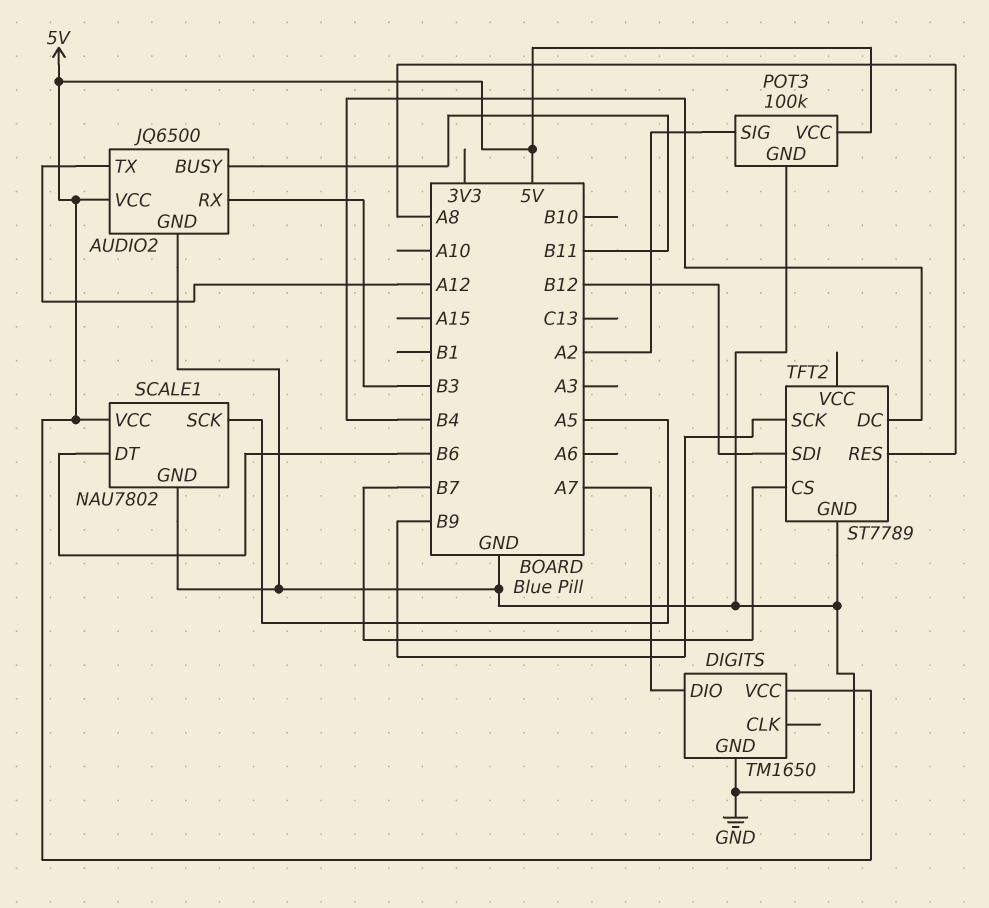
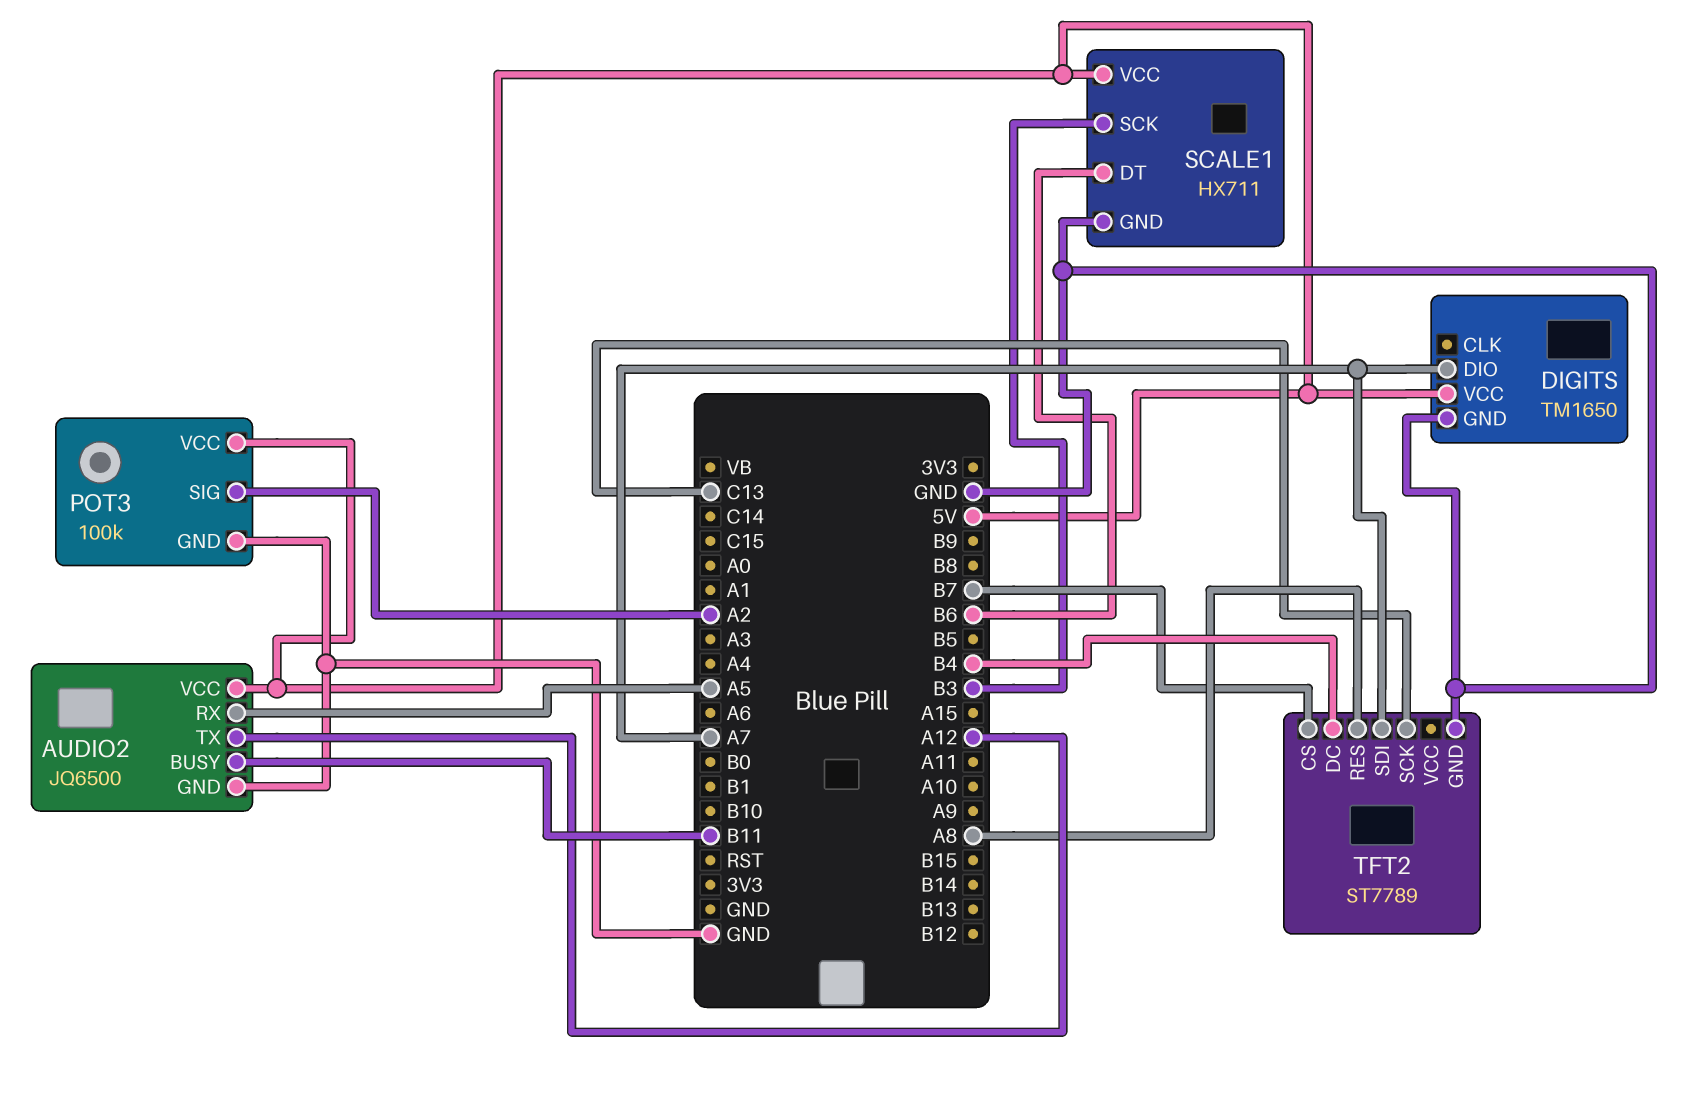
AUDIO2 pin RX: B3 -> A5
SCALE1: NAU7802 -> HX711
SCALE1 pin SCK: A5 -> B3
TFT2 pin SCK: B9 -> C13
TFT2 pin SDI: B12 -> A7

